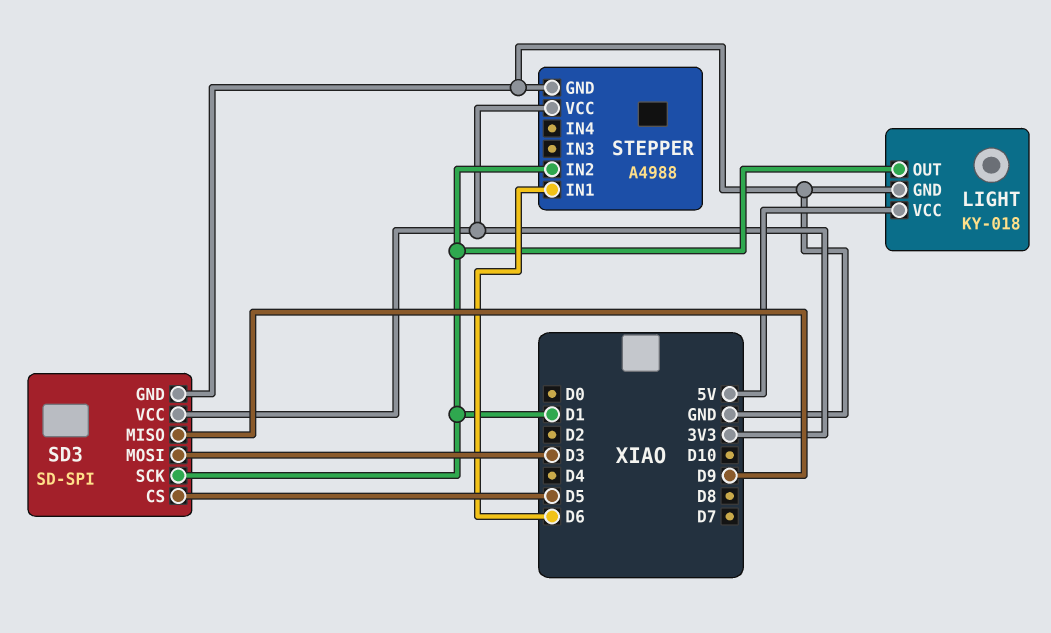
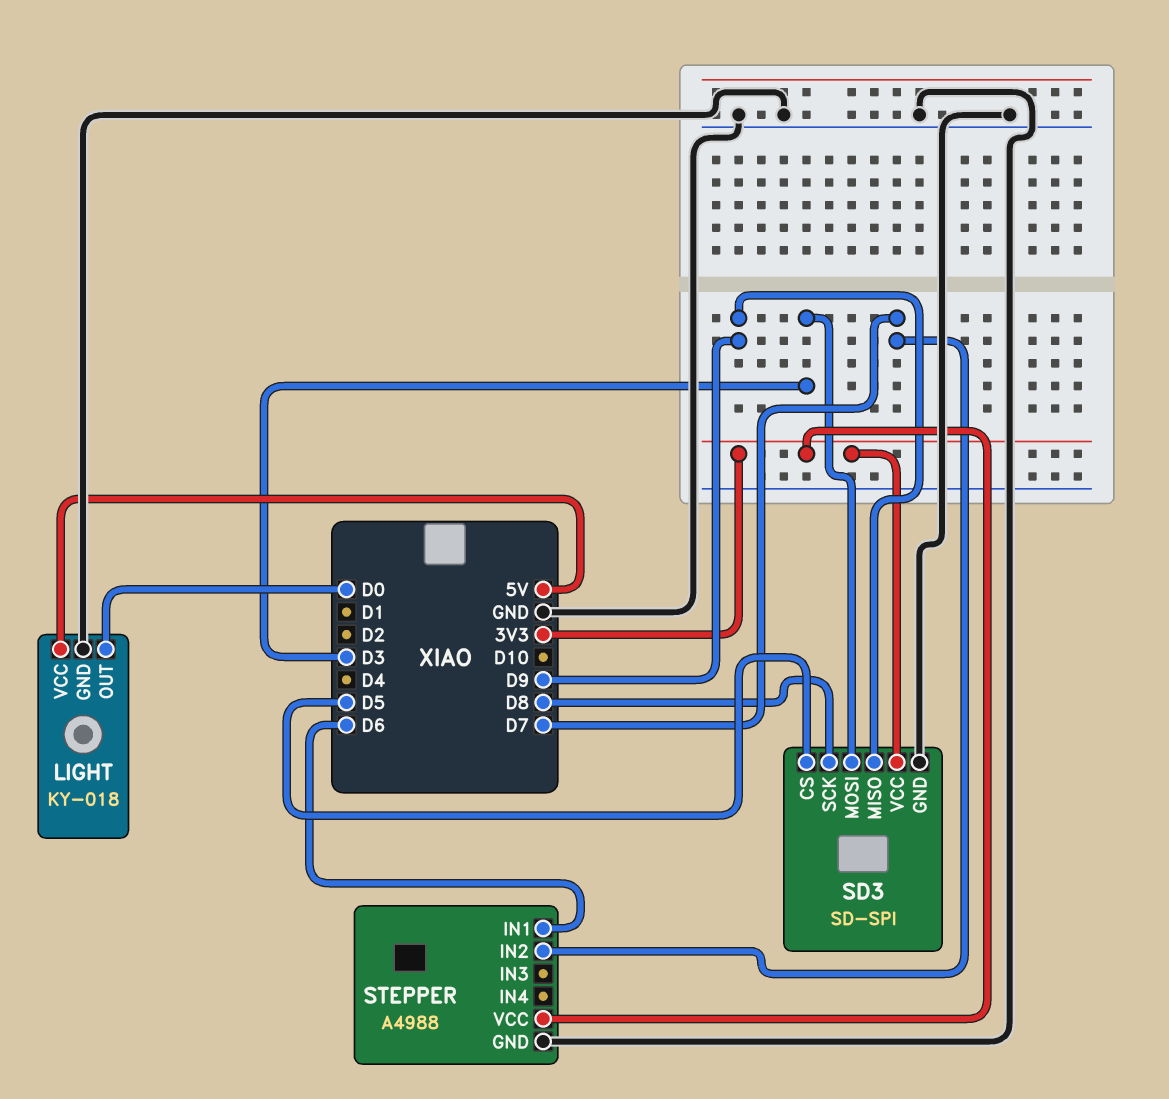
LIGHT pin OUT: D1 -> D0
SD3 pin SCK: D1 -> D8
STEPPER pin IN2: D1 -> D7

